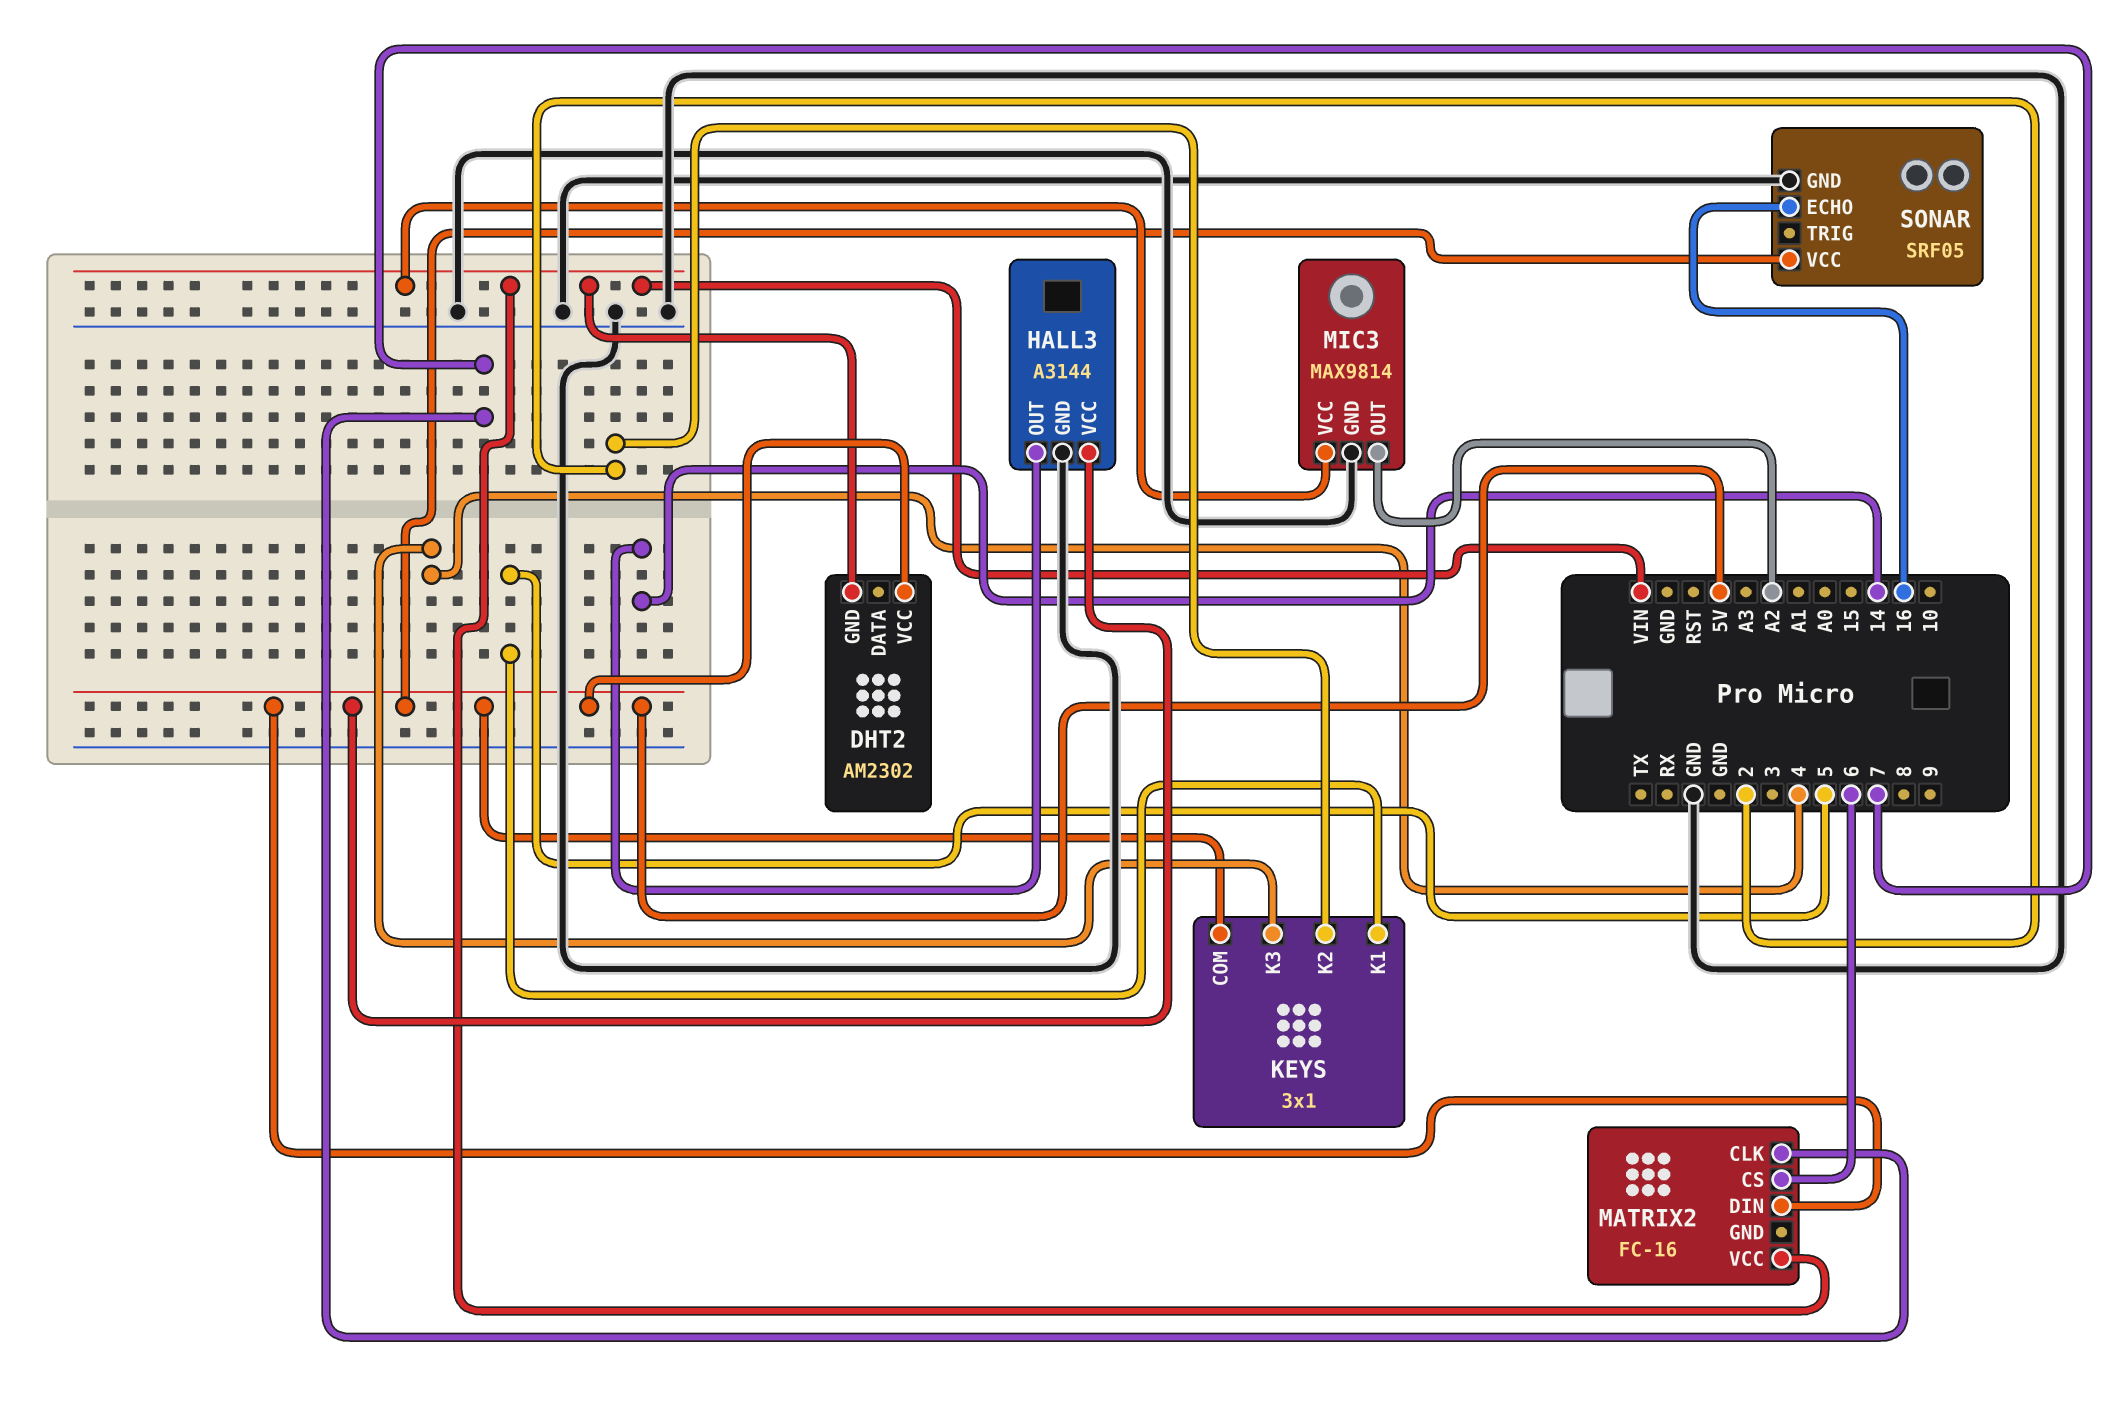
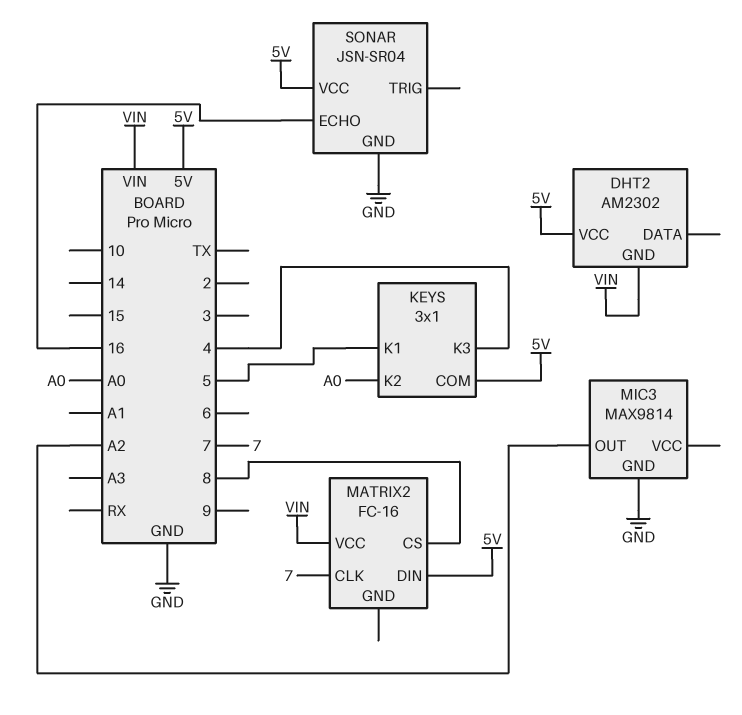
HALL3: A3144 -> none
HALL3 pin GND: GND -> none
HALL3 pin OUT: 14 -> none
HALL3 pin VCC: 5V -> none
KEYS pin K2: 2 -> A0
MATRIX2 pin CS: 6 -> 8
MIC3 pin VCC: VIN -> none
SONAR: SRF05 -> JSN-SR04

